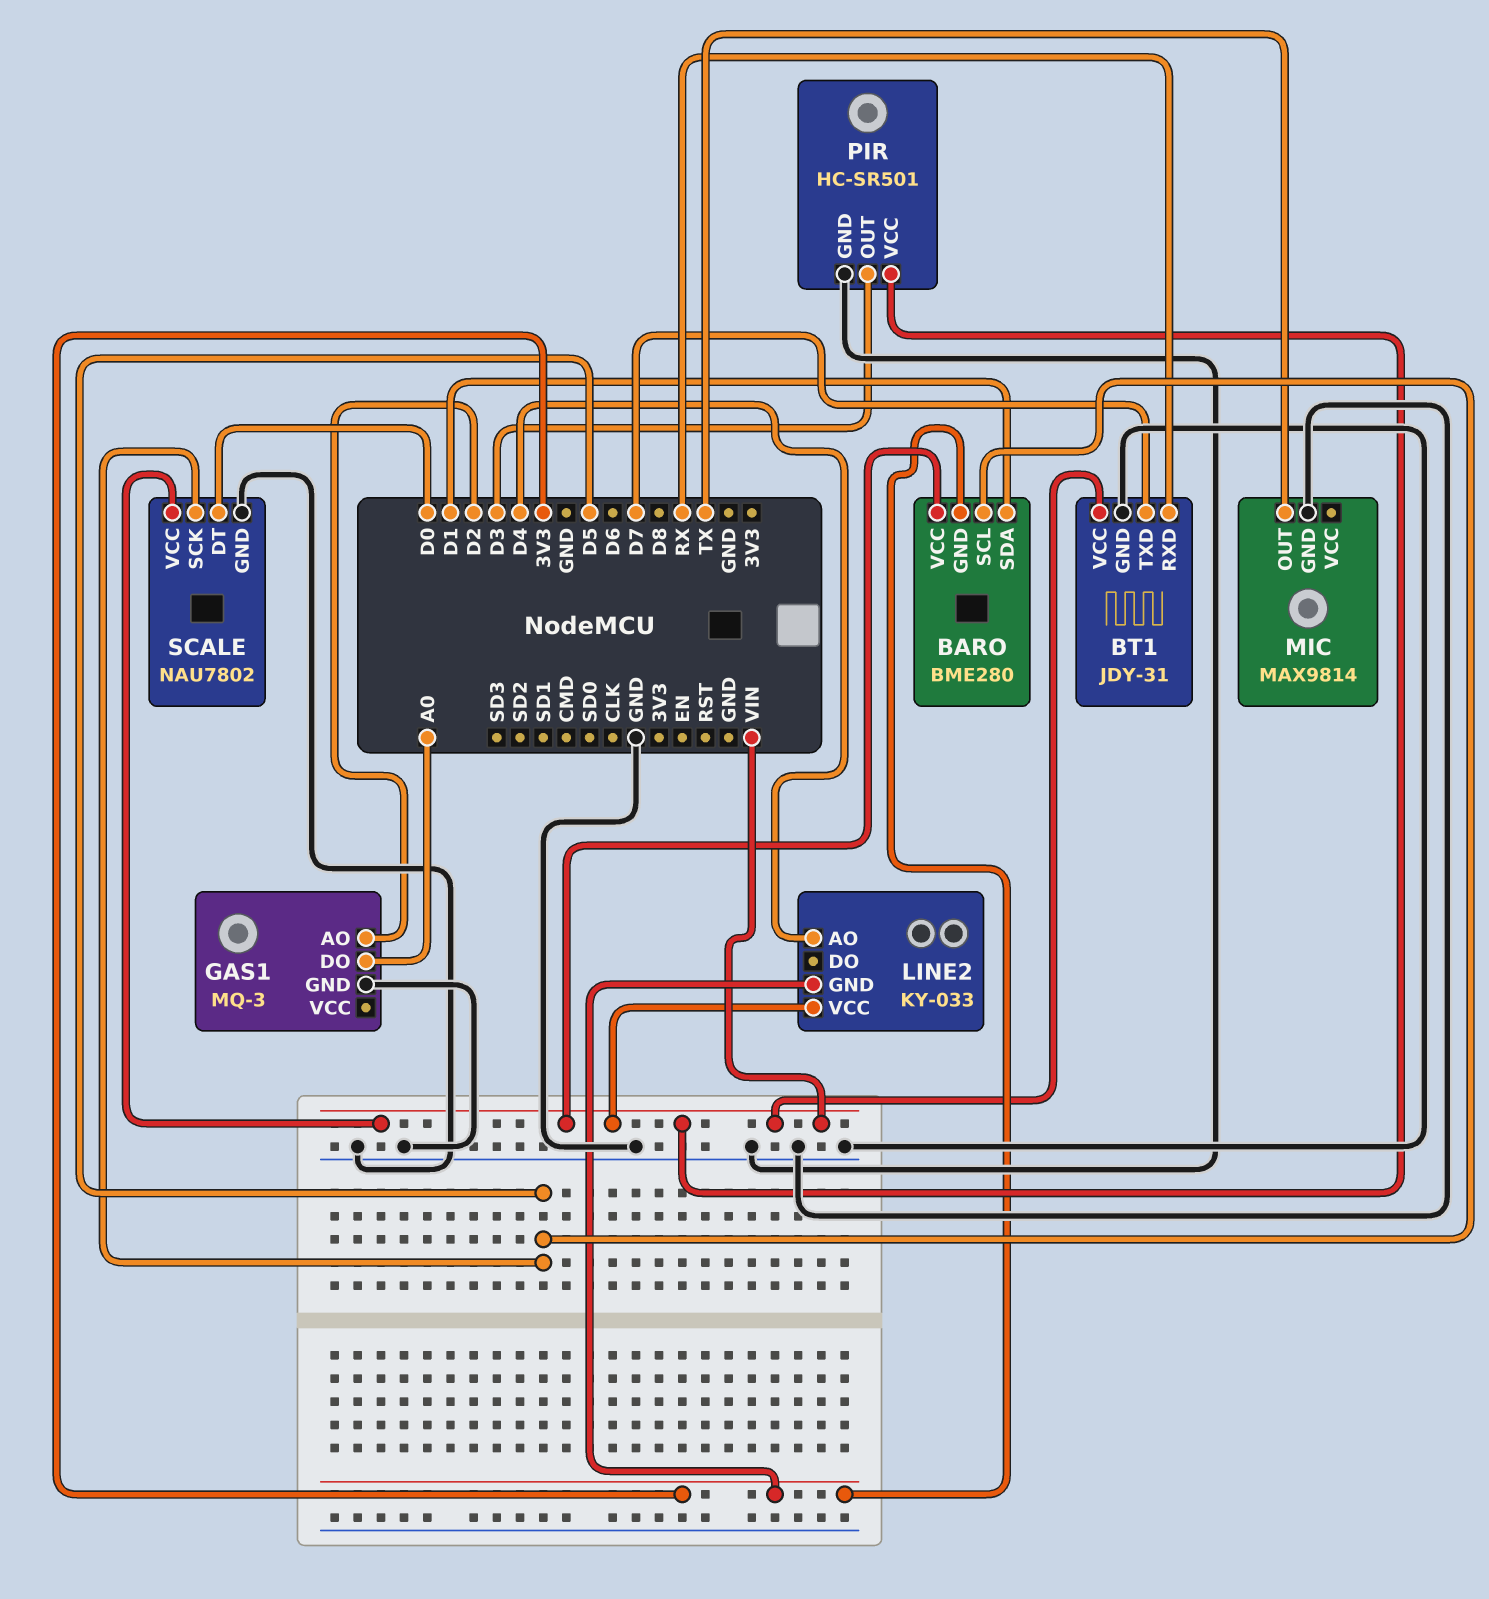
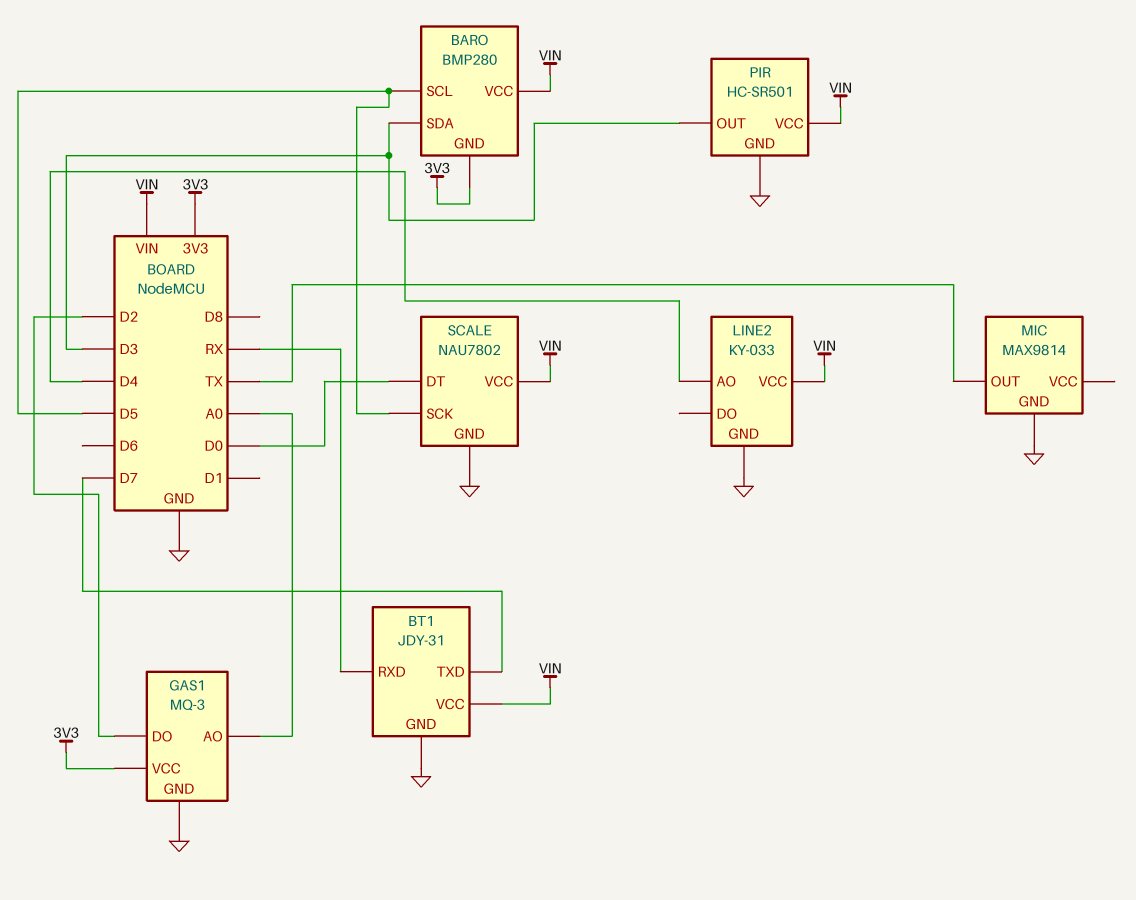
BARO: BME280 -> BMP280
BARO pin SDA: D1 -> D3
GAS1 pin AO: D2 -> A0
GAS1 pin DO: A0 -> D2
GAS1 pin VCC: none -> 3V3
LINE2 pin GND: 3V3 -> GND

